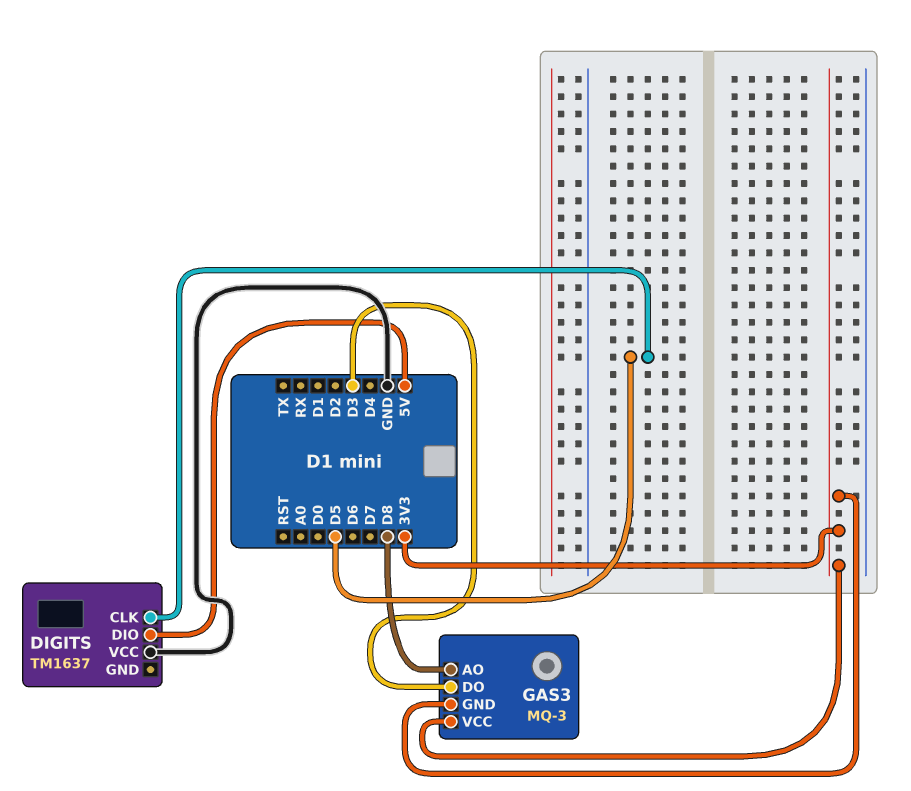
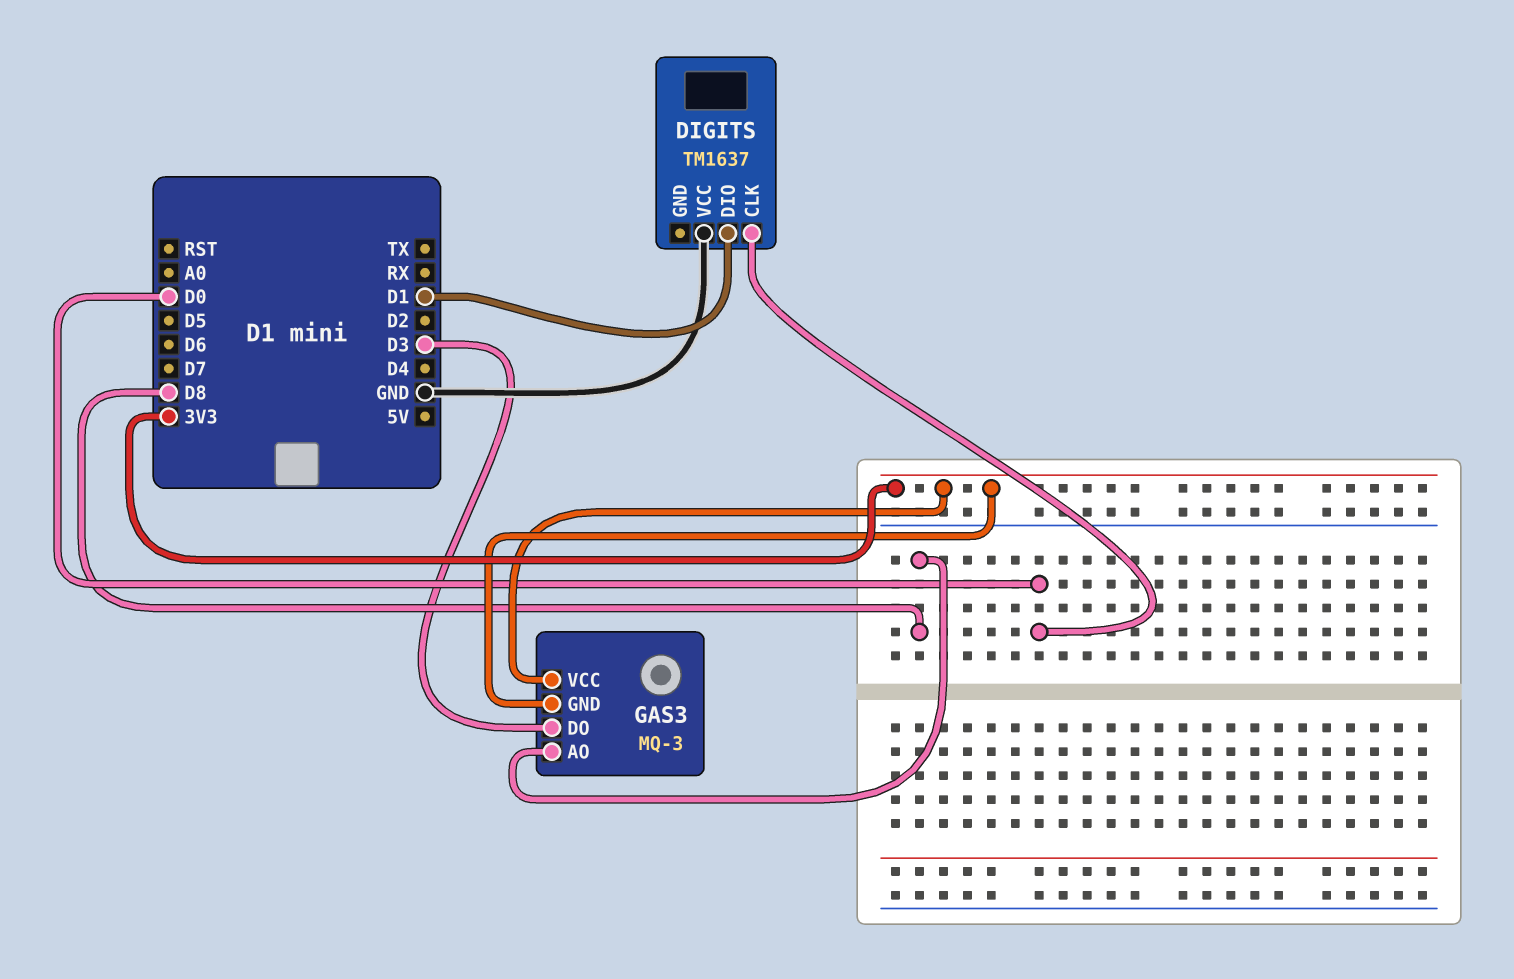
DIGITS pin CLK: D5 -> D0
DIGITS pin DIO: 5V -> D1

